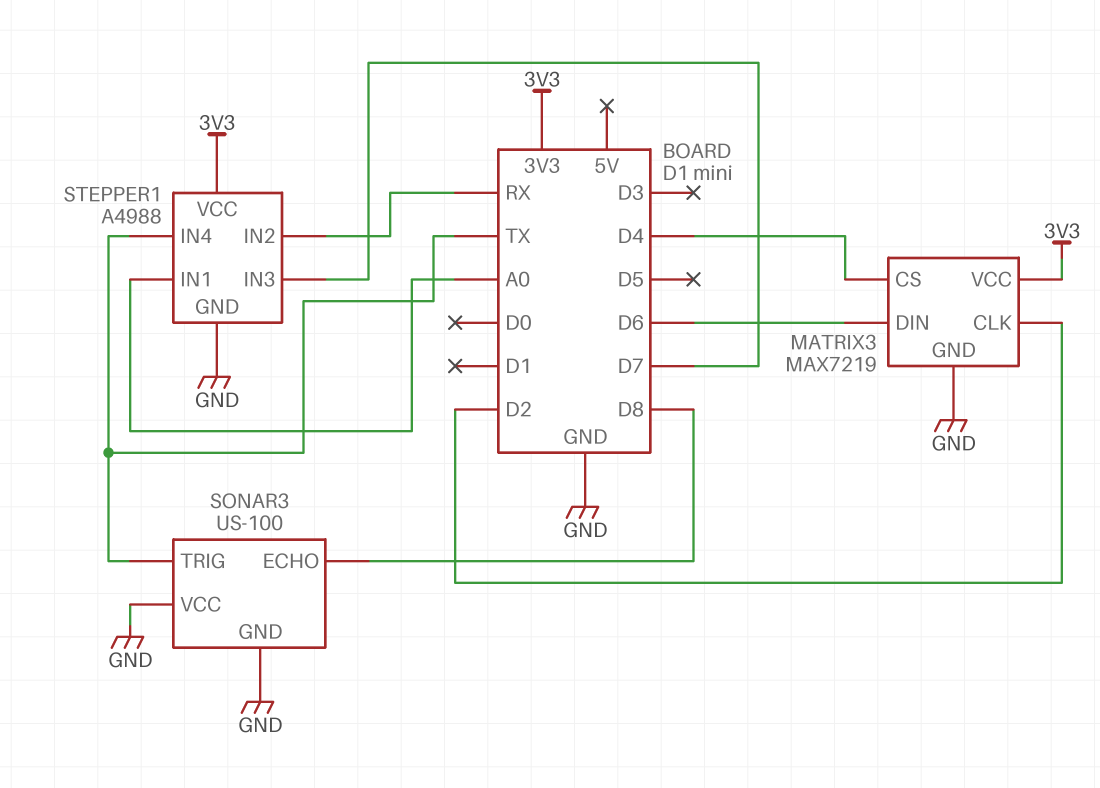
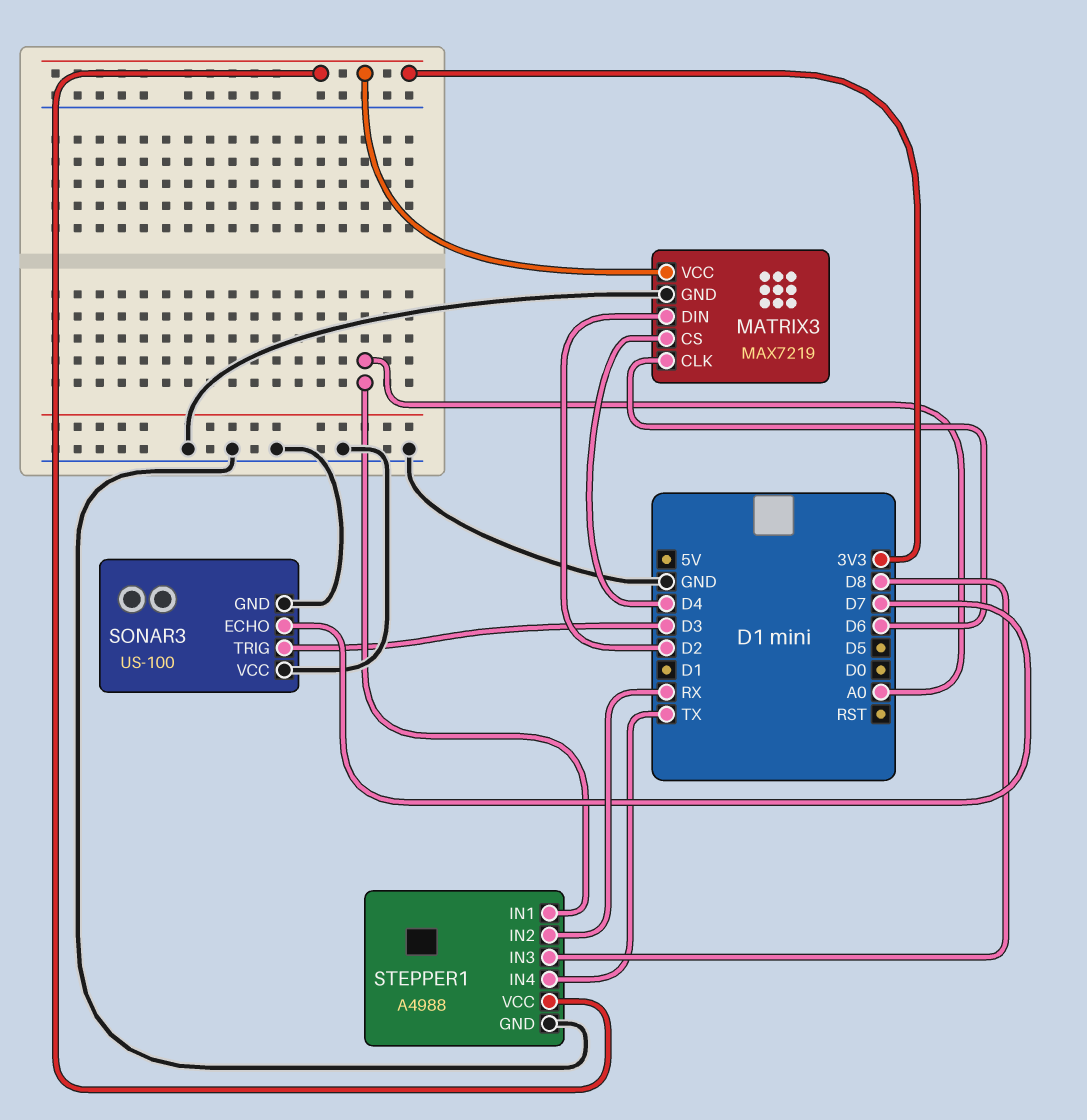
MATRIX3 pin CLK: D2 -> D6
MATRIX3 pin DIN: D6 -> D2
SONAR3 pin ECHO: D8 -> D7
SONAR3 pin TRIG: TX -> D3
STEPPER1 pin IN3: D7 -> D8

